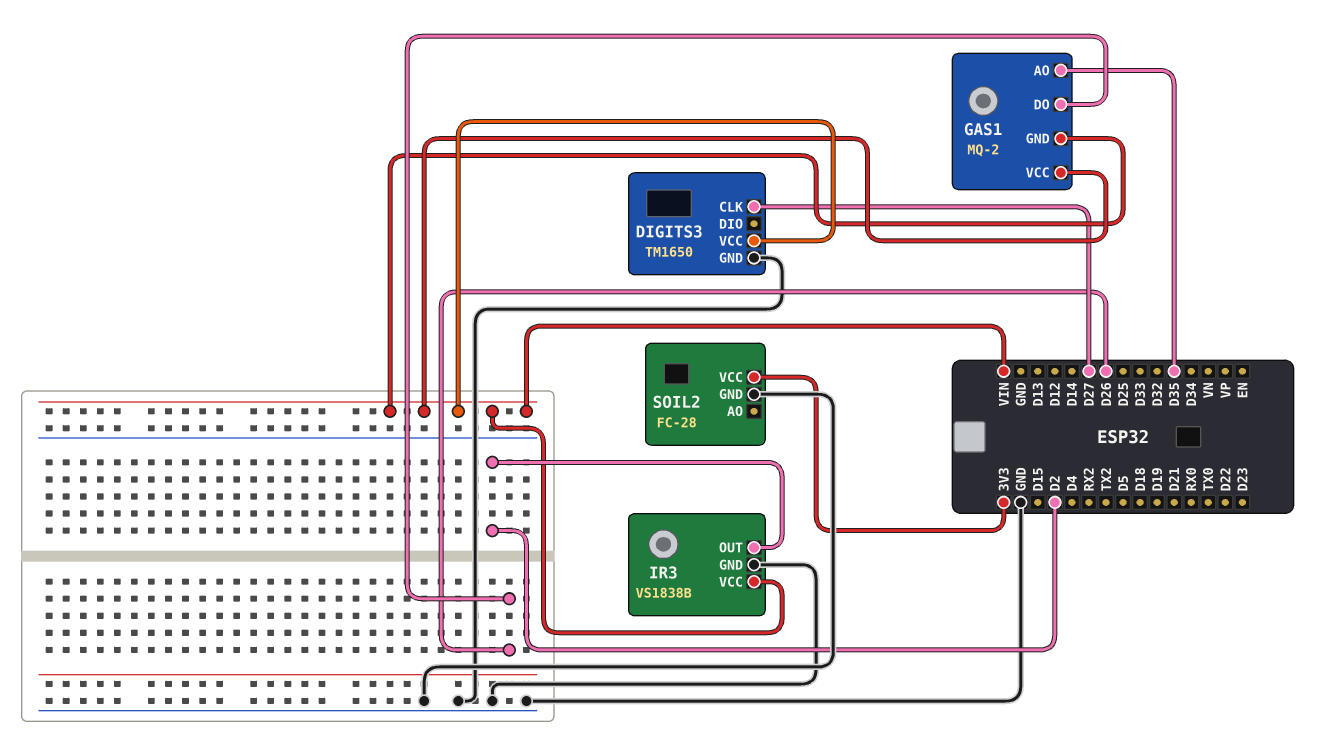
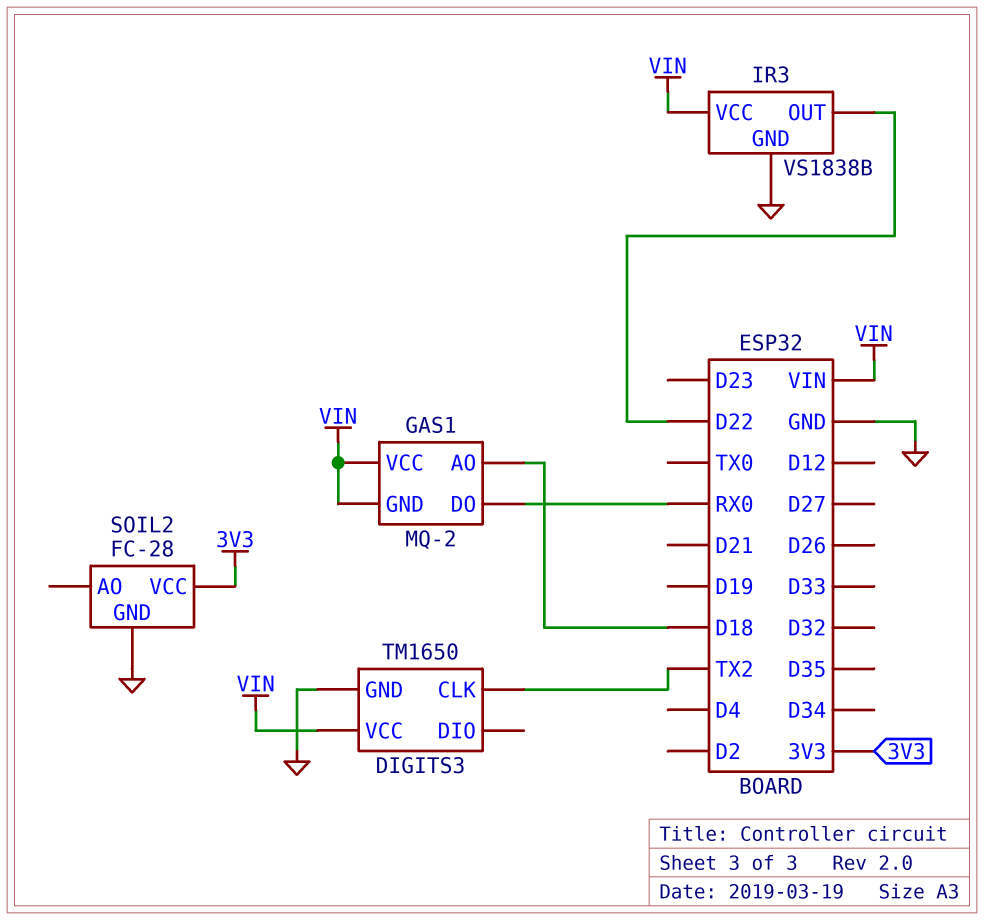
DIGITS3 pin CLK: D27 -> TX2
GAS1 pin AO: D35 -> D18
GAS1 pin DO: D26 -> RX0
IR3 pin OUT: D2 -> D22

